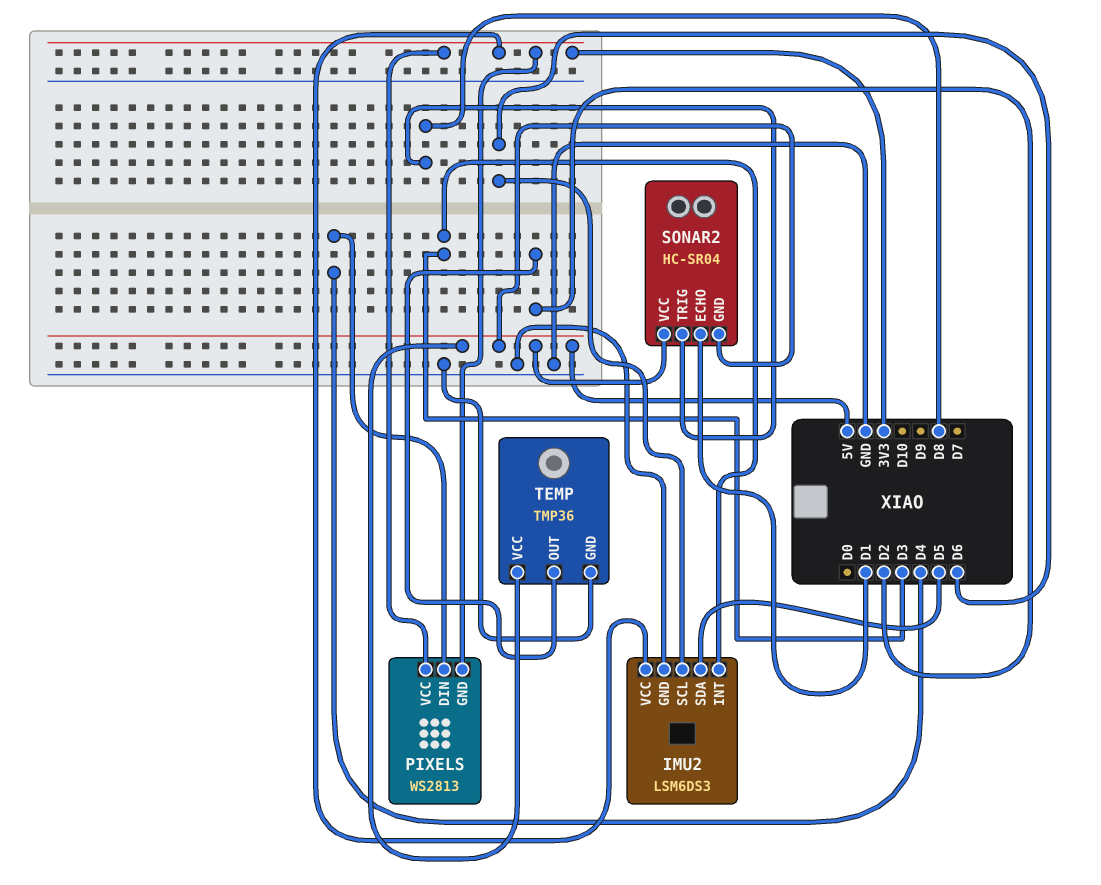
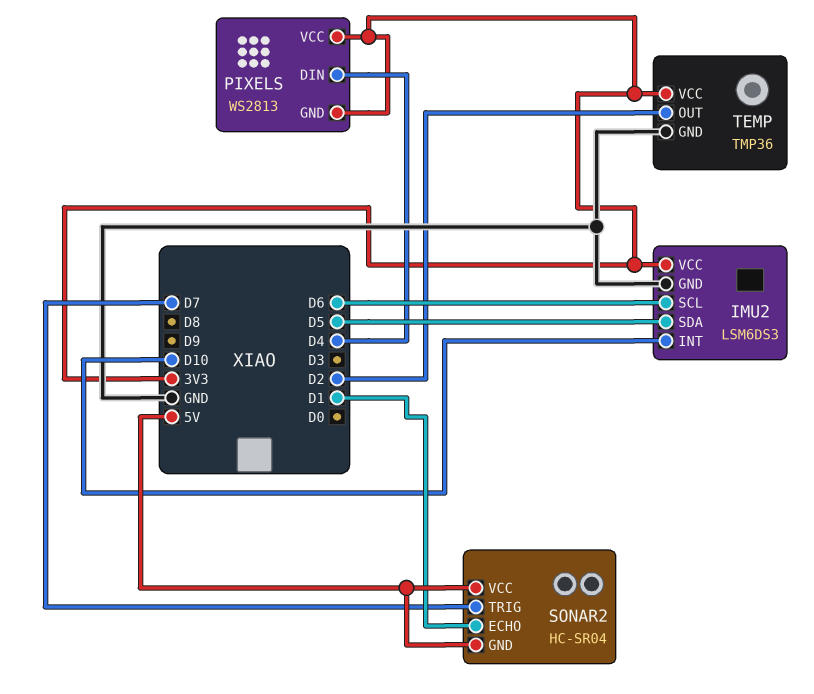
IMU2 pin INT: D3 -> D10
SONAR2 pin TRIG: D8 -> D7
TEMP pin VCC: 5V -> 3V3

